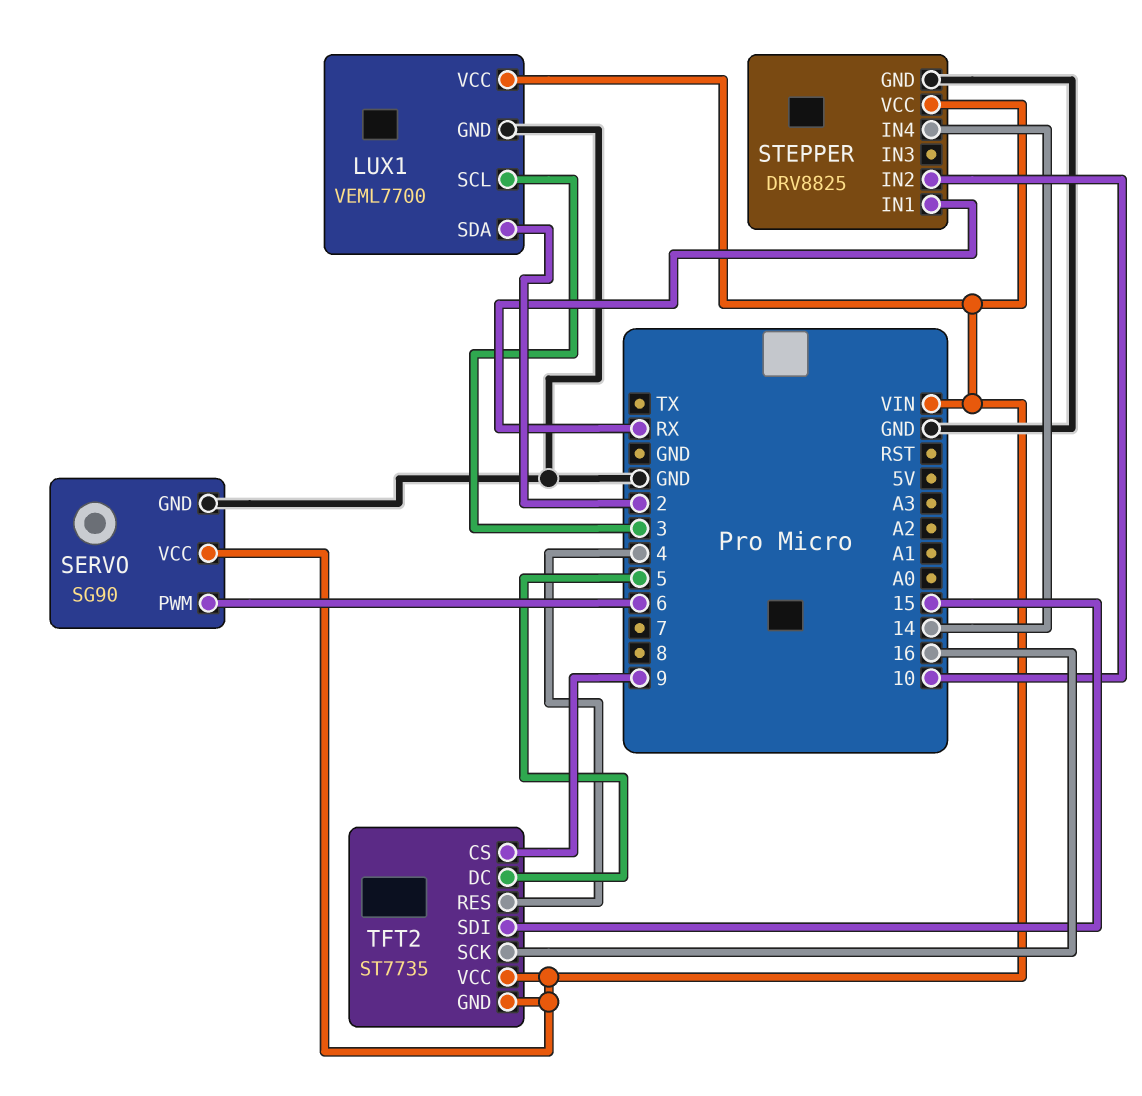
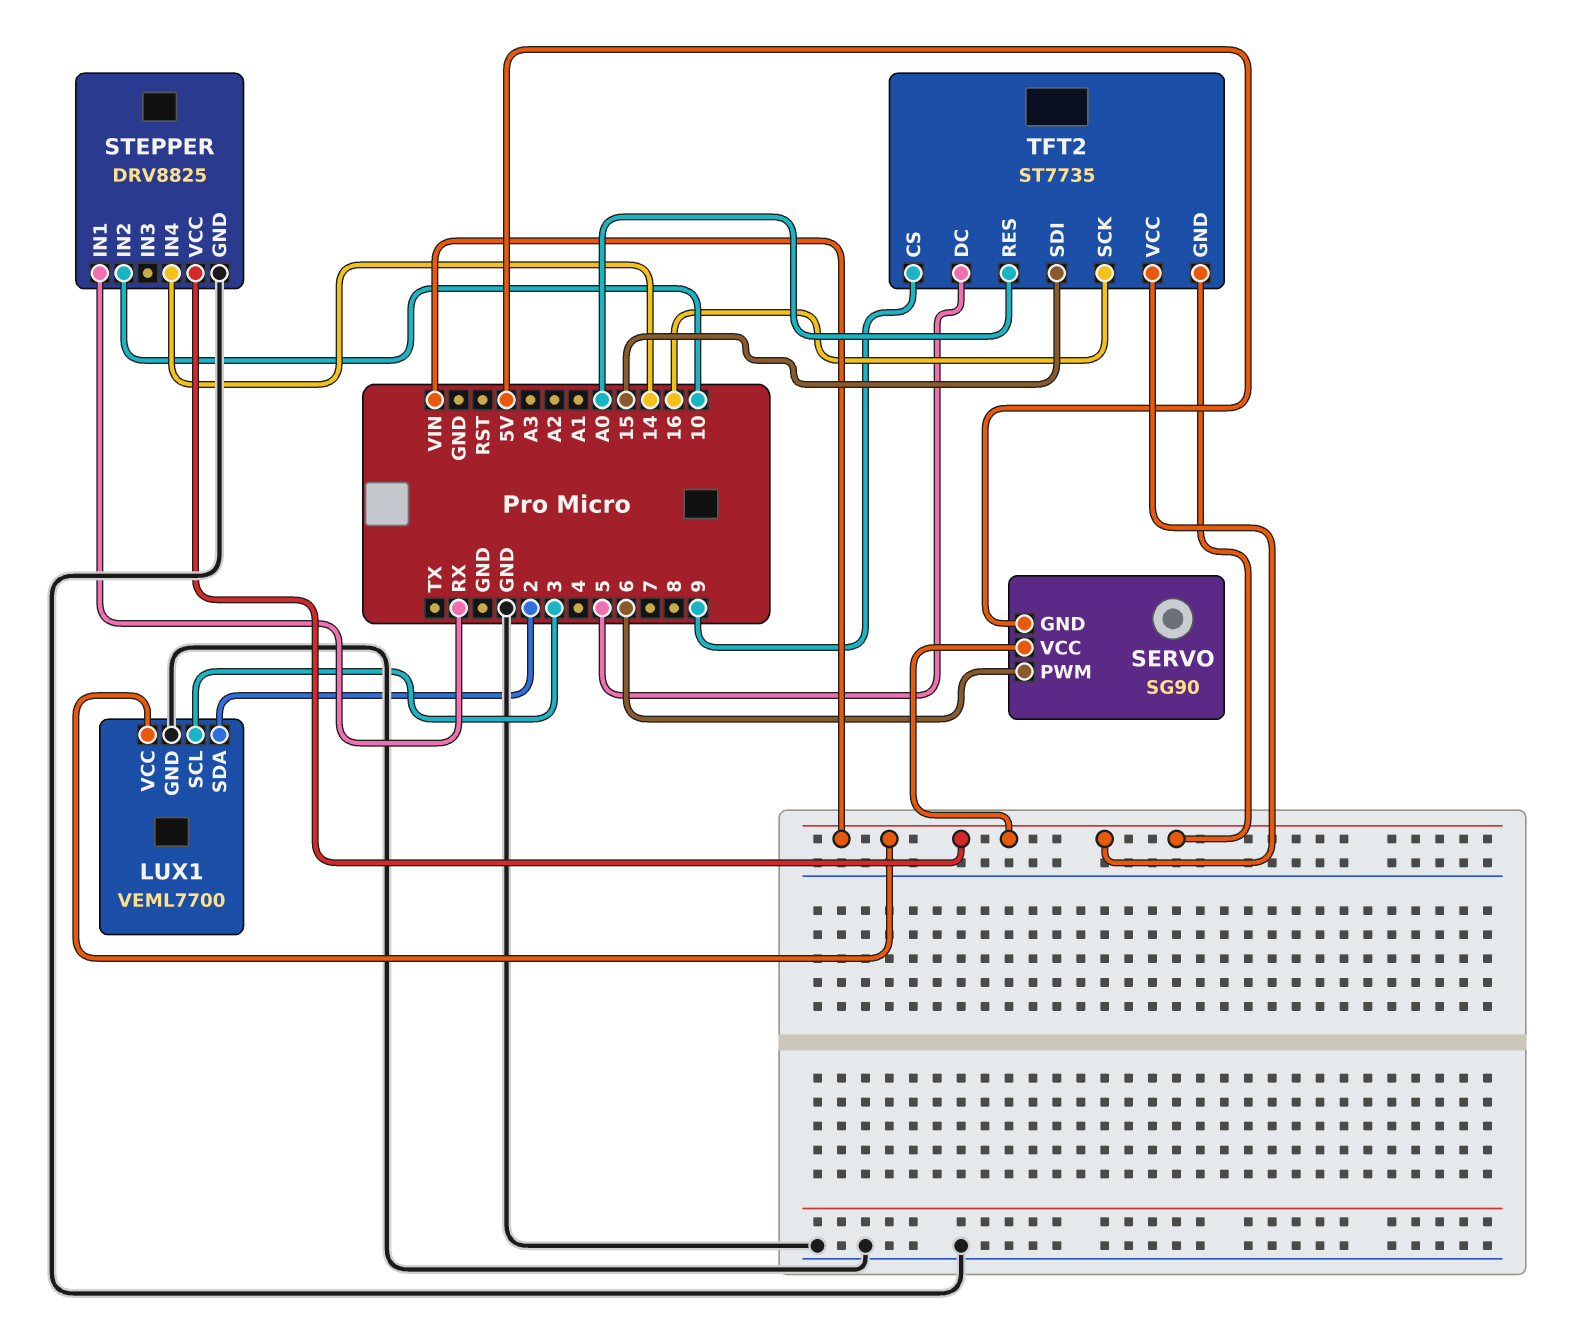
SERVO pin GND: GND -> 5V
TFT2 pin RES: 4 -> A0

